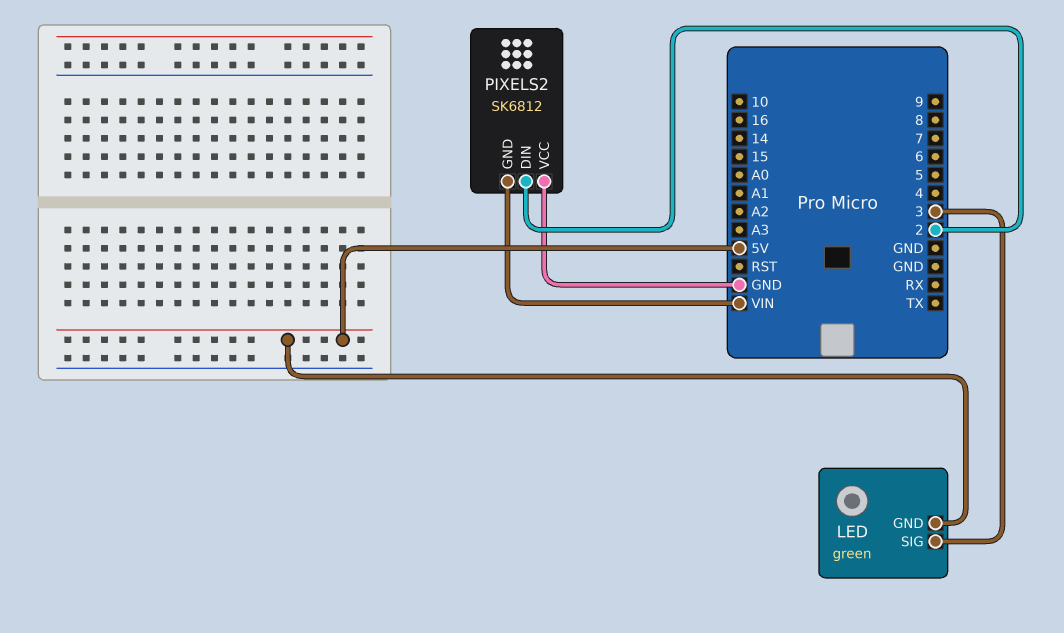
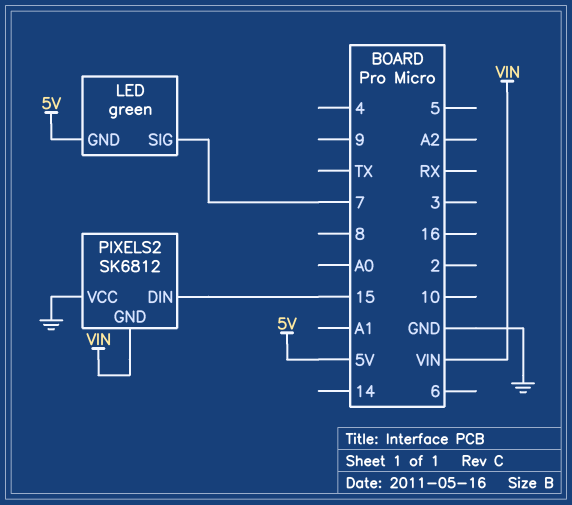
LED pin SIG: 3 -> 7
PIXELS2 pin DIN: 2 -> 15

